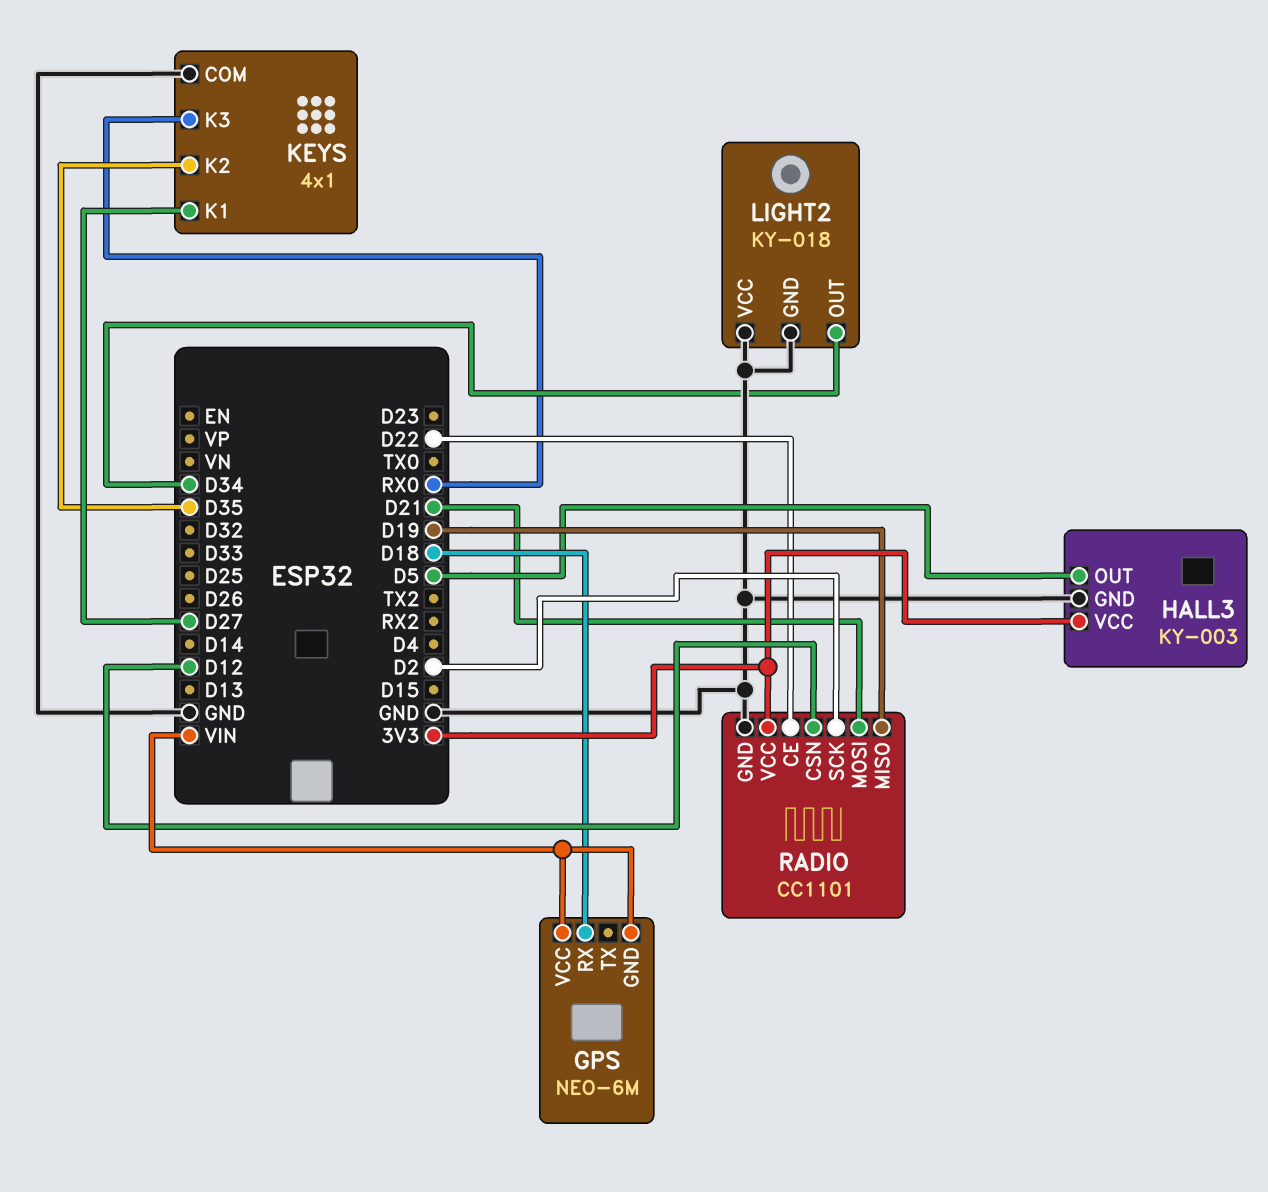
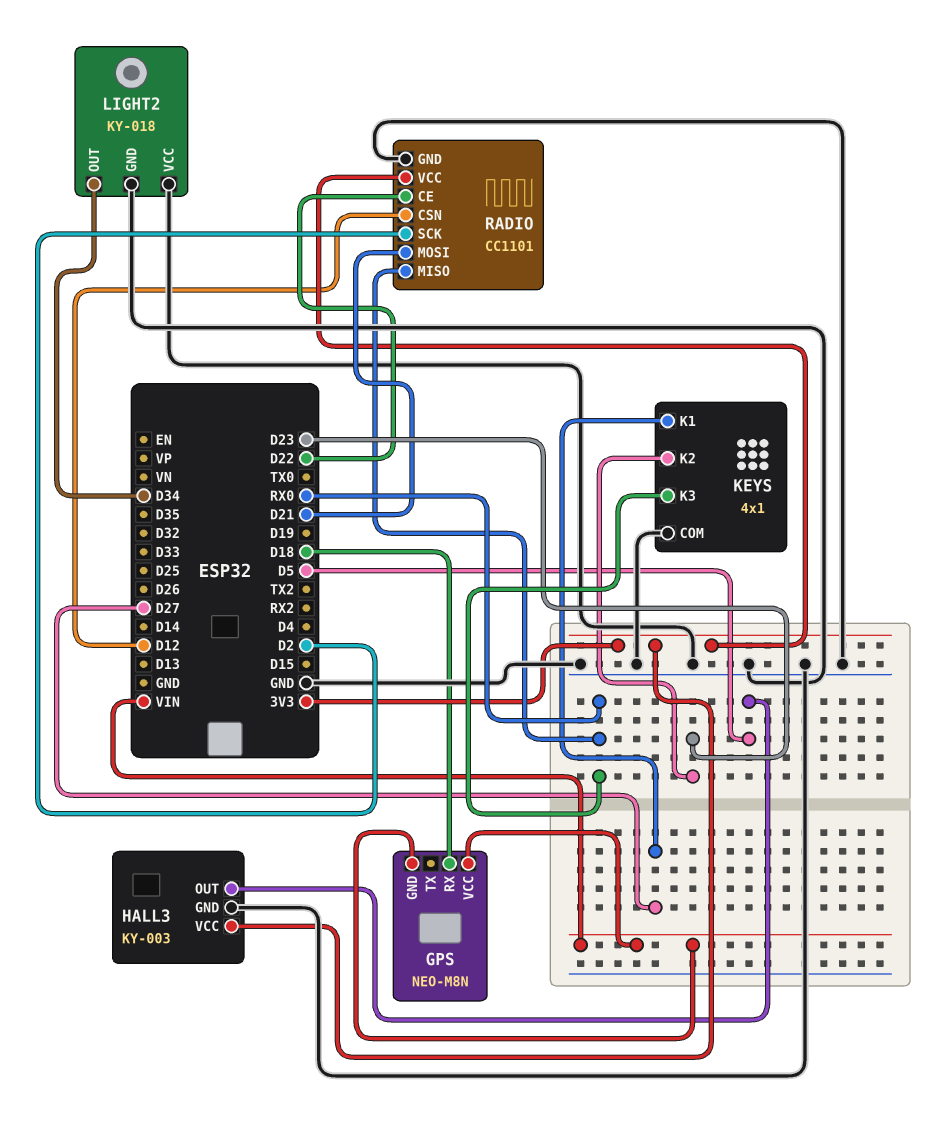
GPS: NEO-6M -> NEO-M8N
KEYS pin K2: D35 -> D23
RADIO pin MISO: D19 -> RX0

